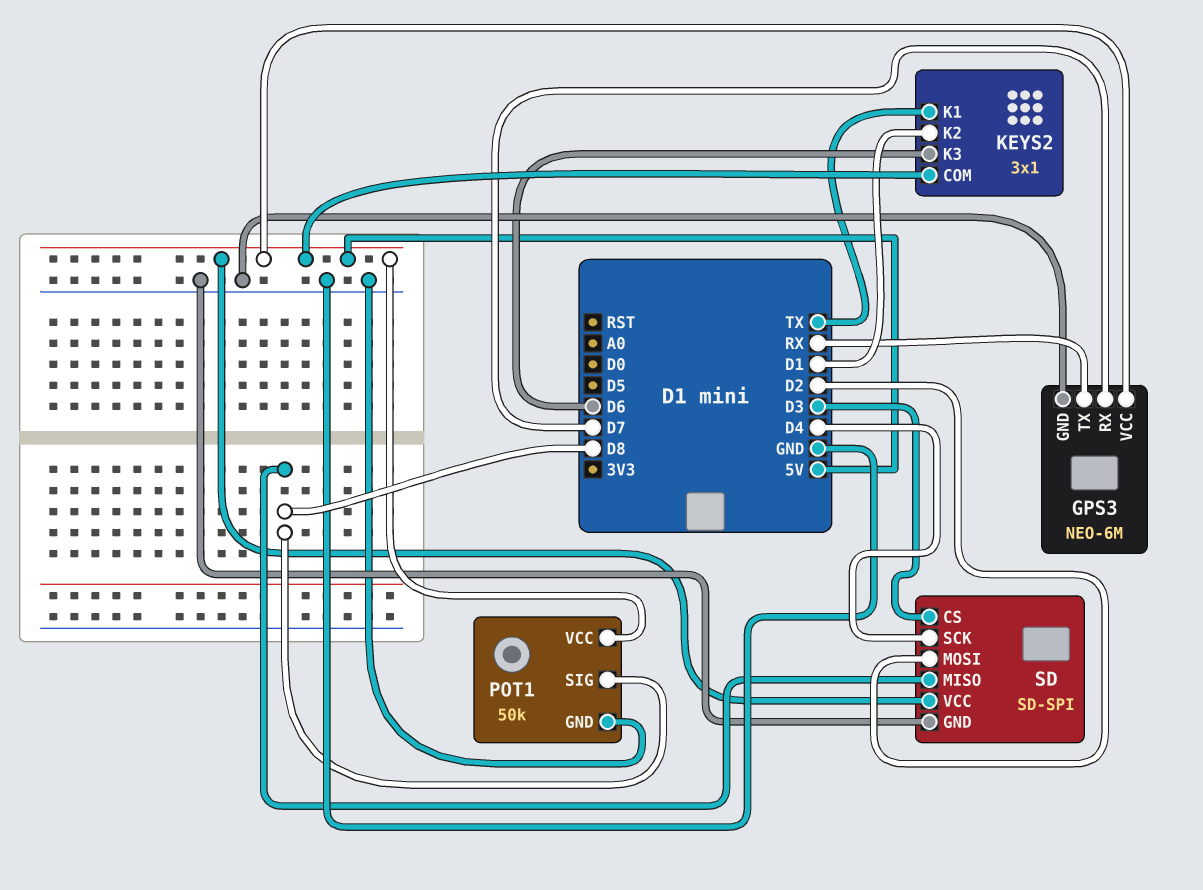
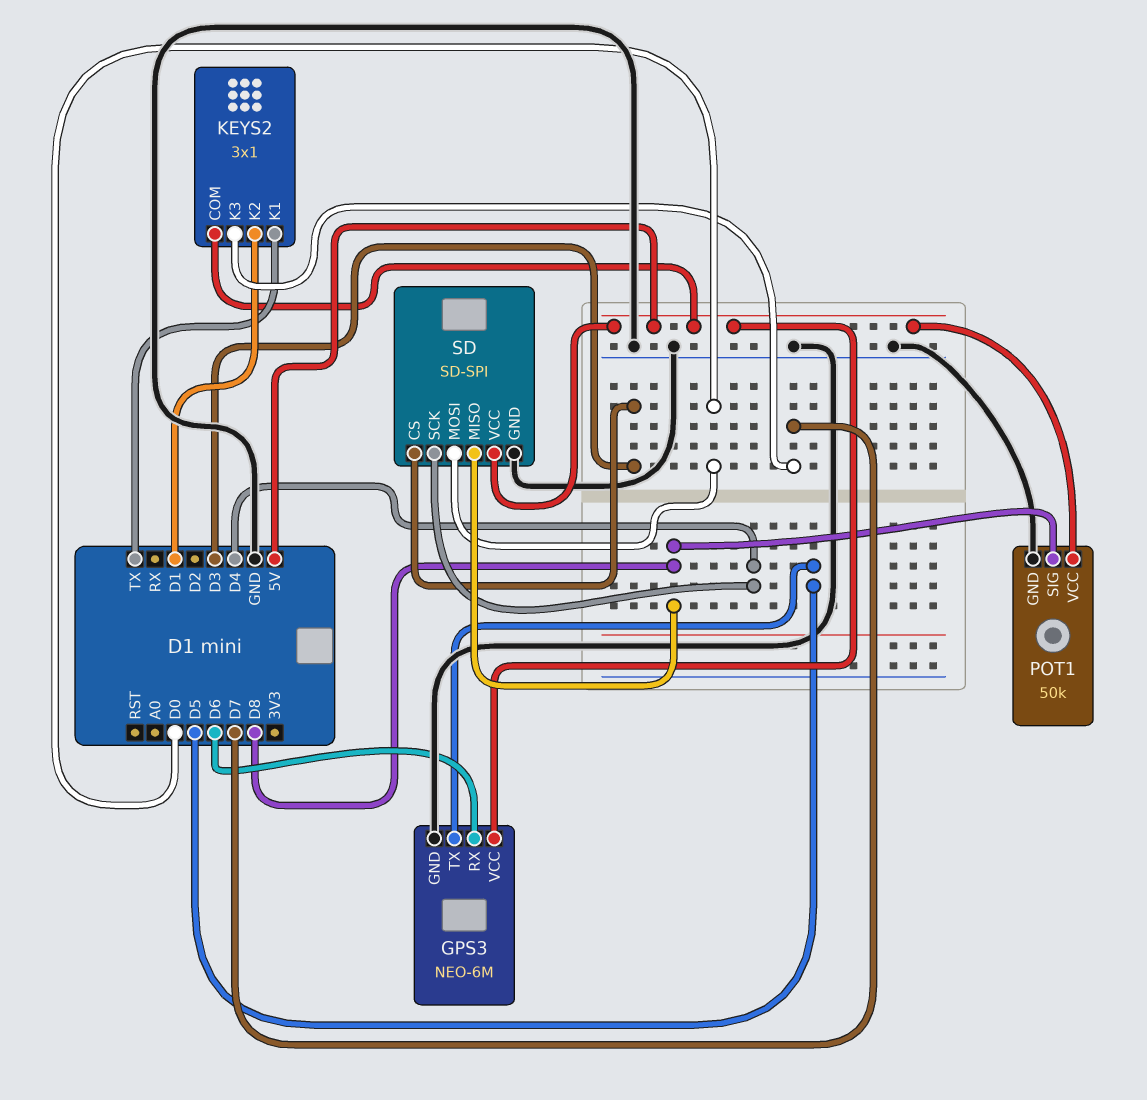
GPS3 pin RX: D7 -> D6
GPS3 pin TX: RX -> D5
KEYS2 pin K3: D6 -> D7
SD pin MOSI: D2 -> D0

